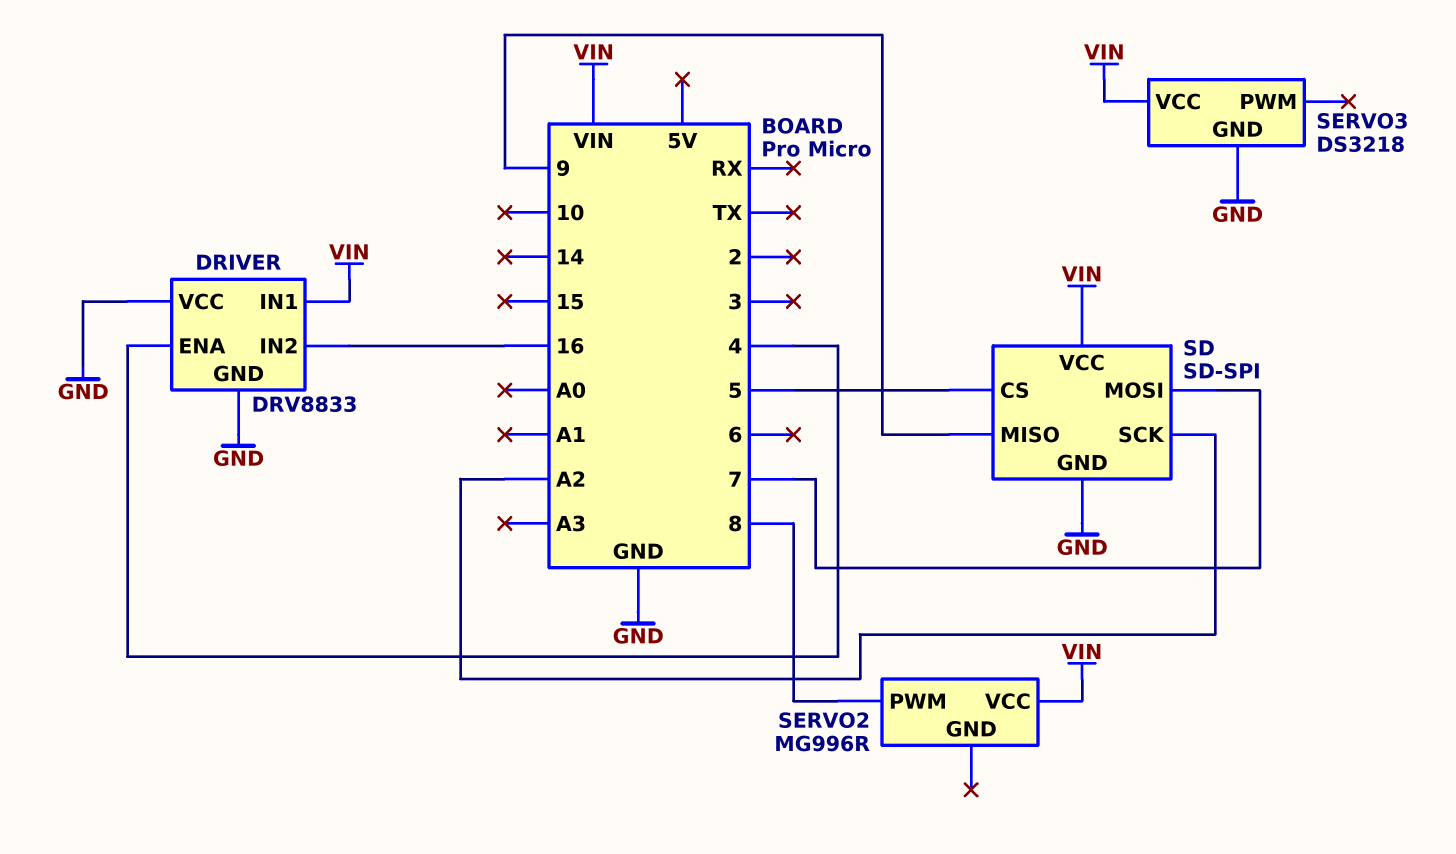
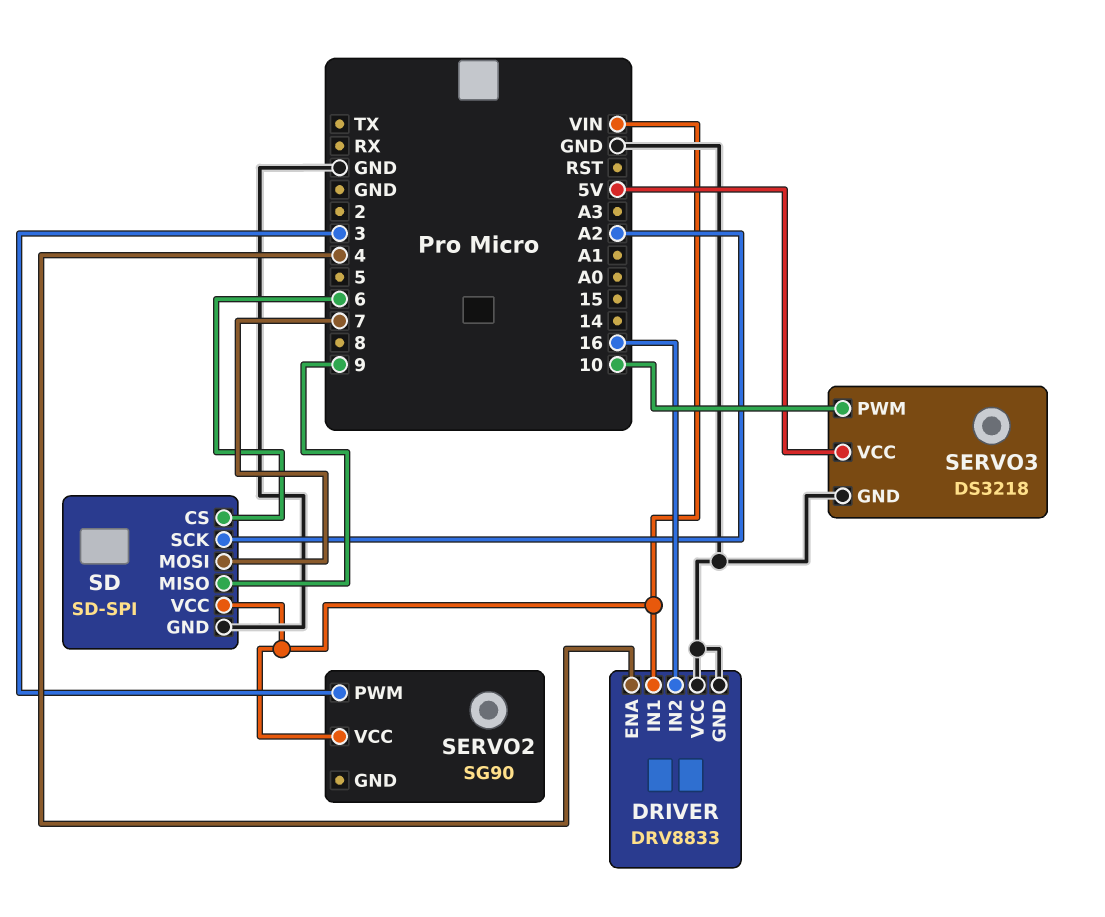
SD pin CS: 5 -> 6
SERVO2: MG996R -> SG90
SERVO2 pin PWM: 8 -> 3
SERVO3 pin PWM: none -> 10
SERVO3 pin VCC: VIN -> 5V

